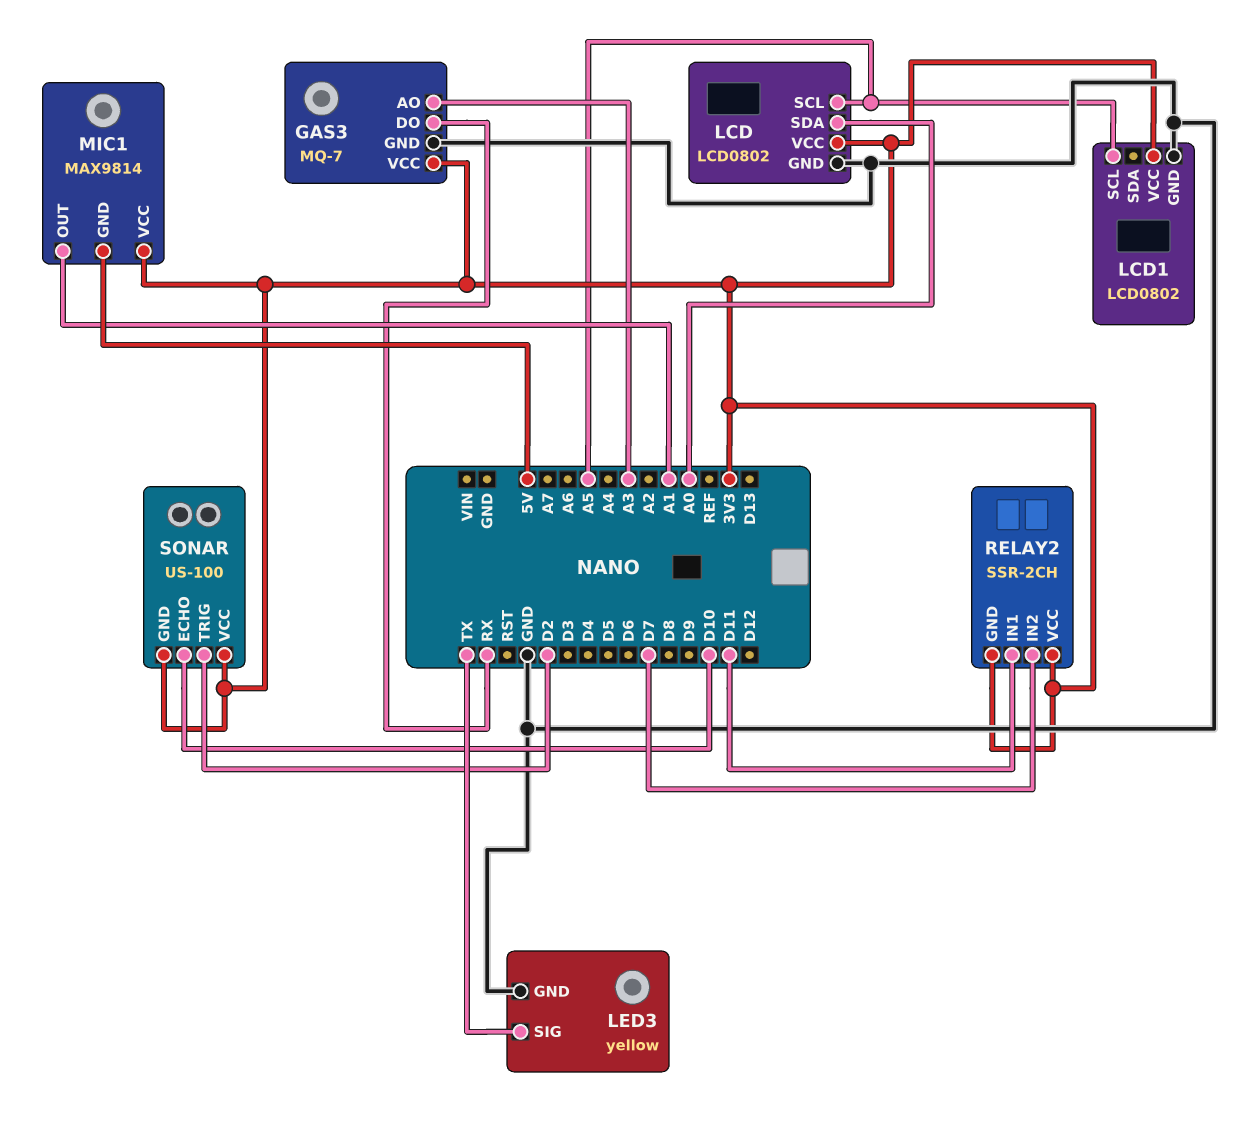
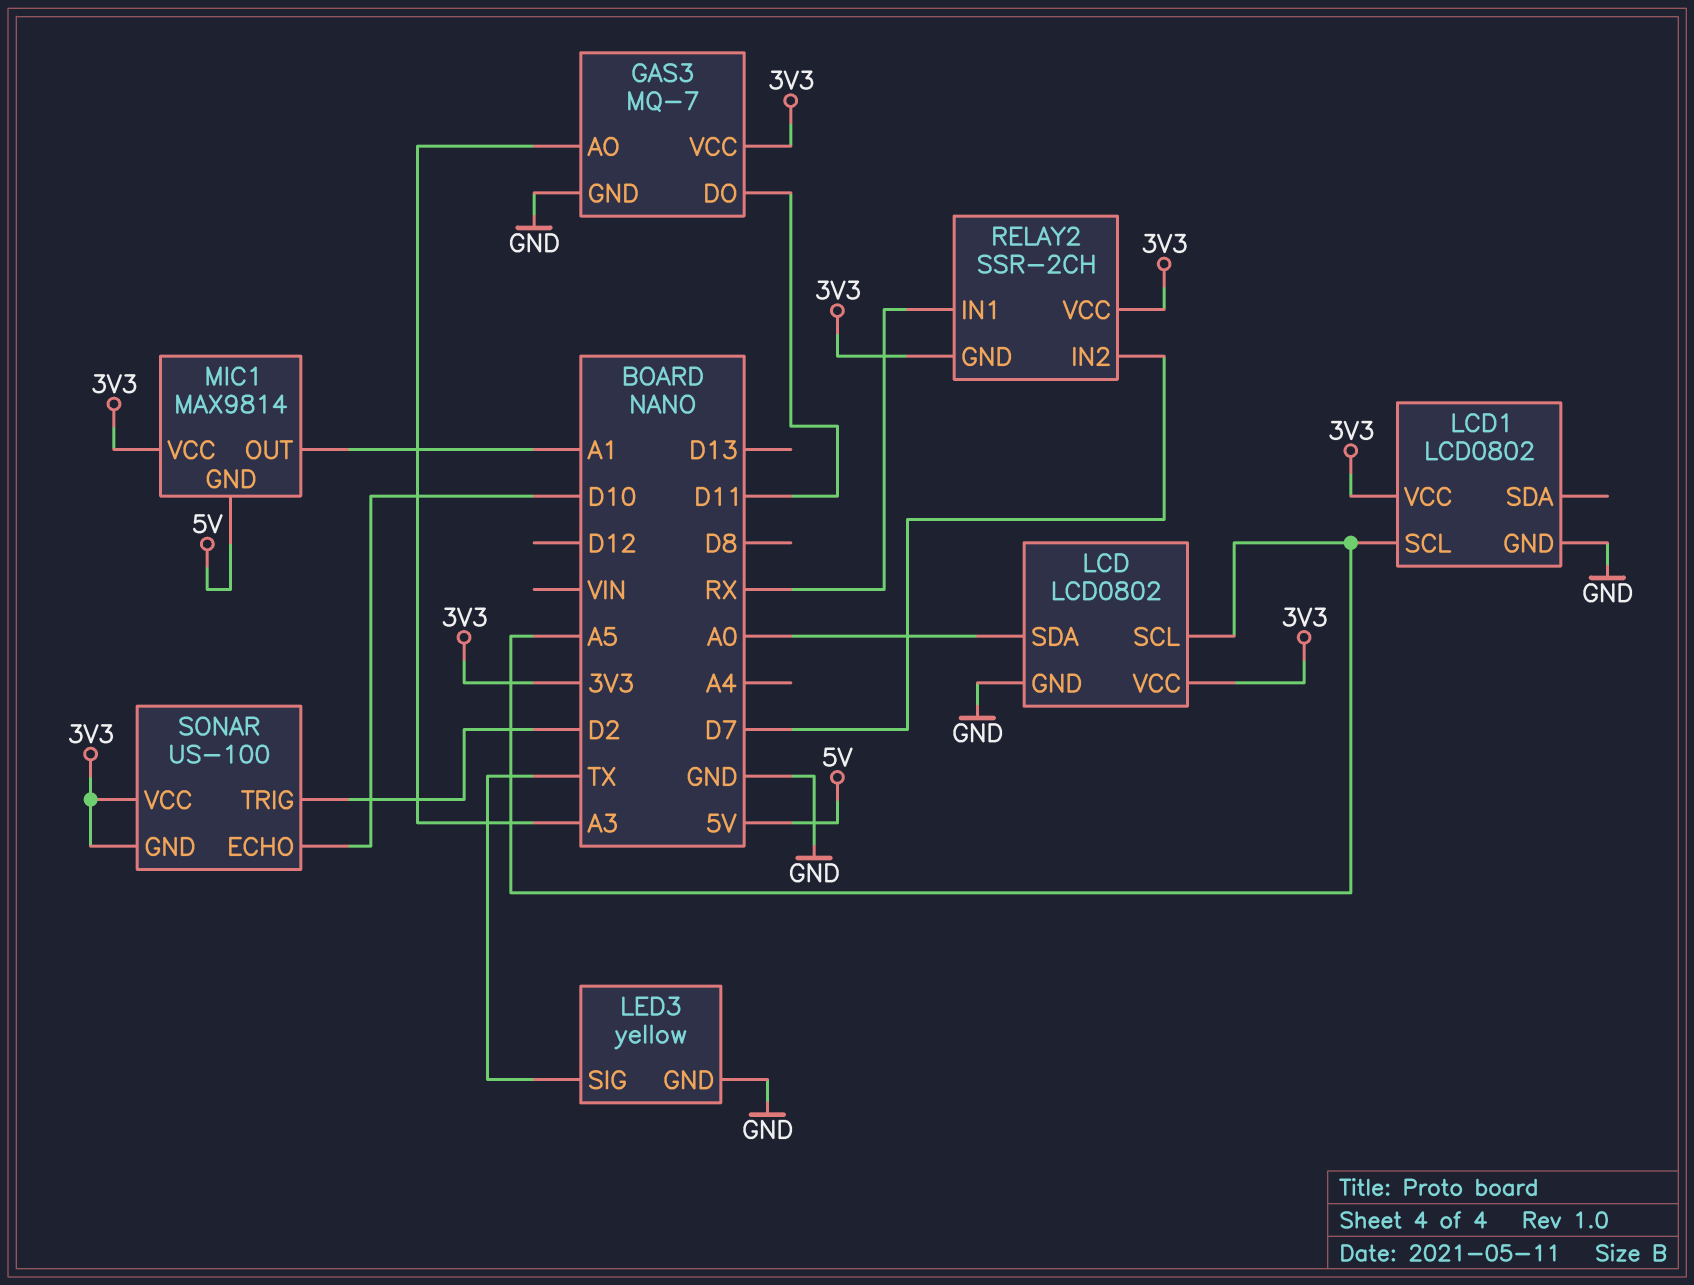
GAS3 pin DO: RX -> D11
RELAY2 pin IN1: D11 -> RX

